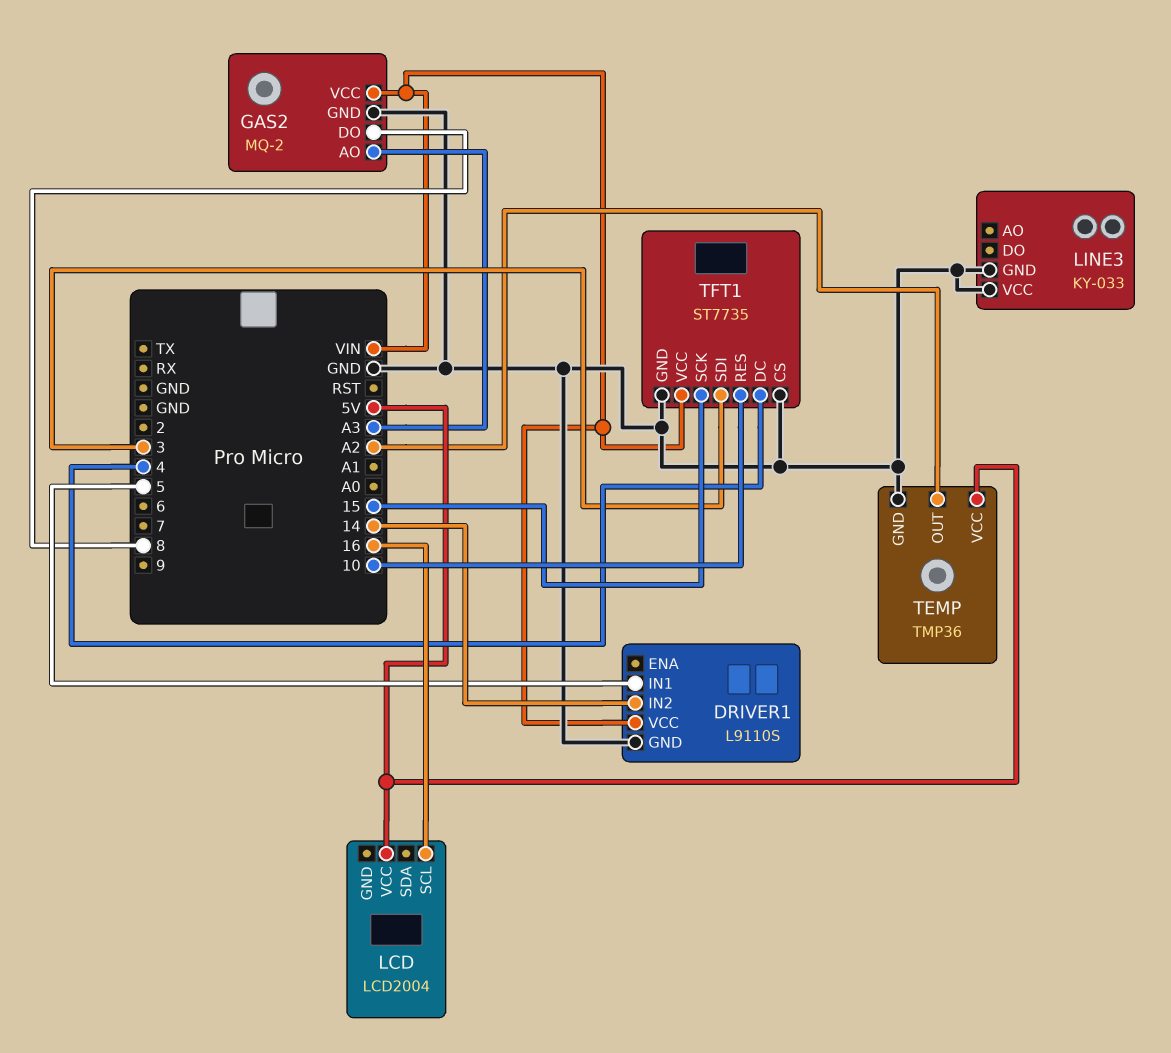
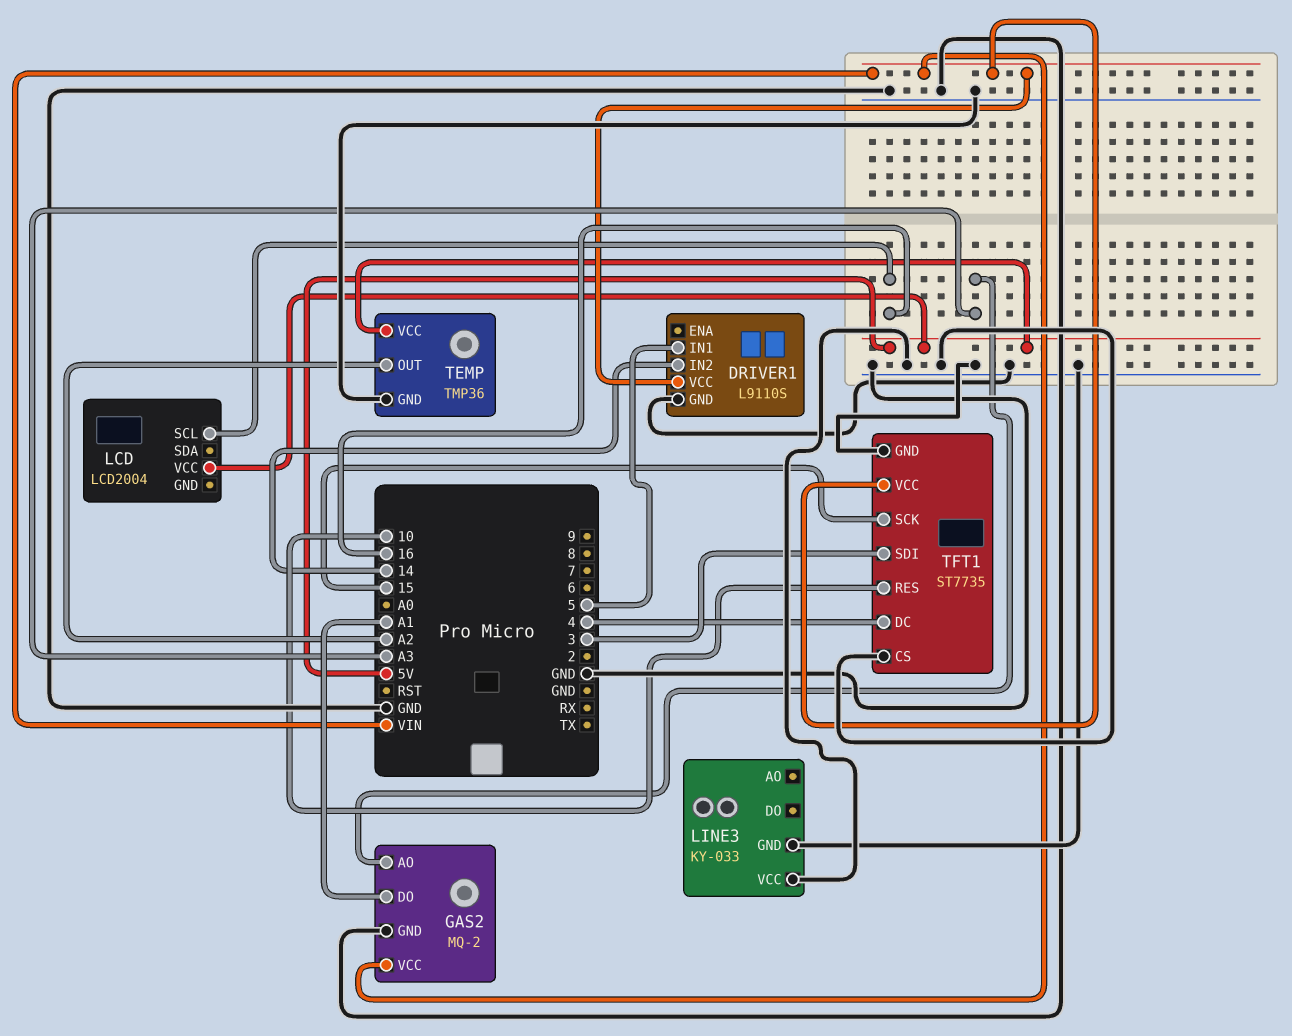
GAS2 pin DO: 8 -> A1

